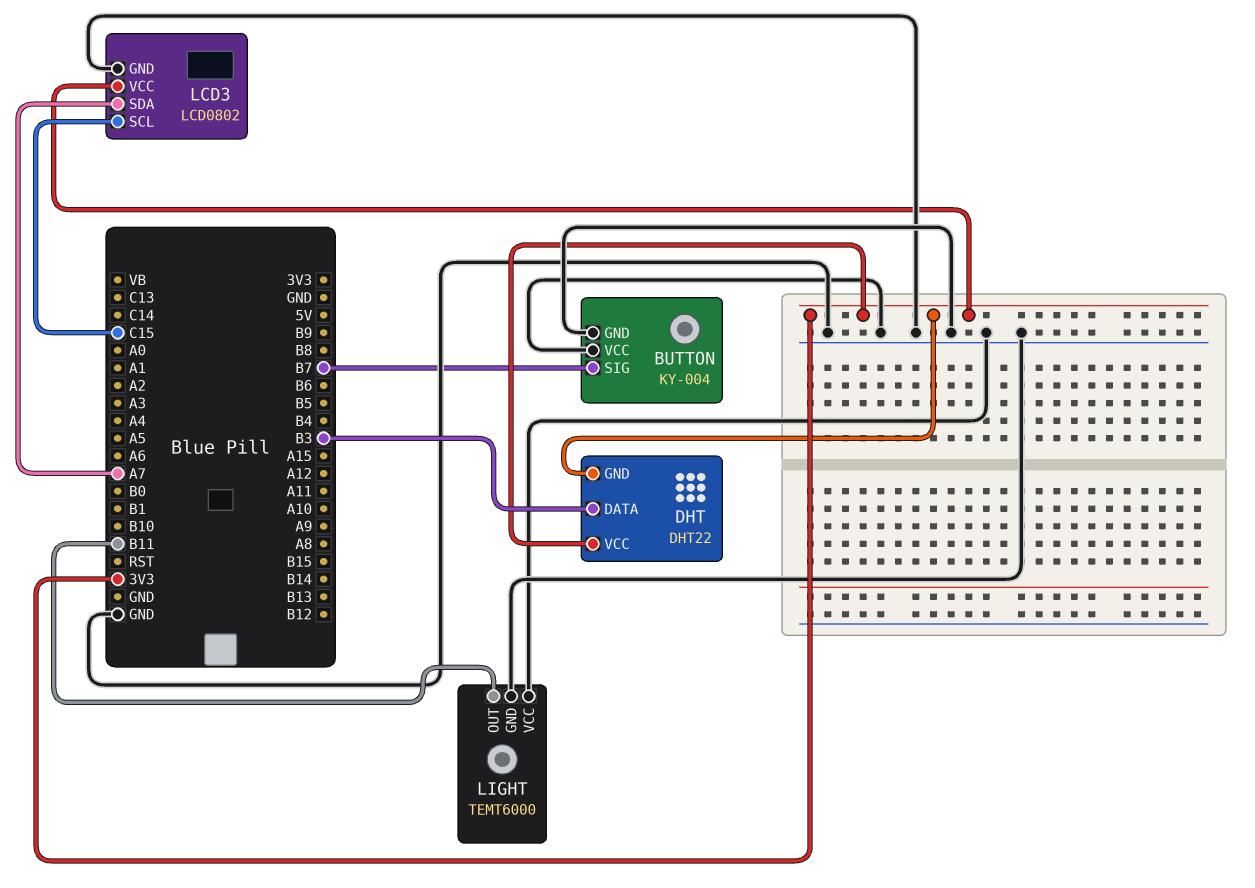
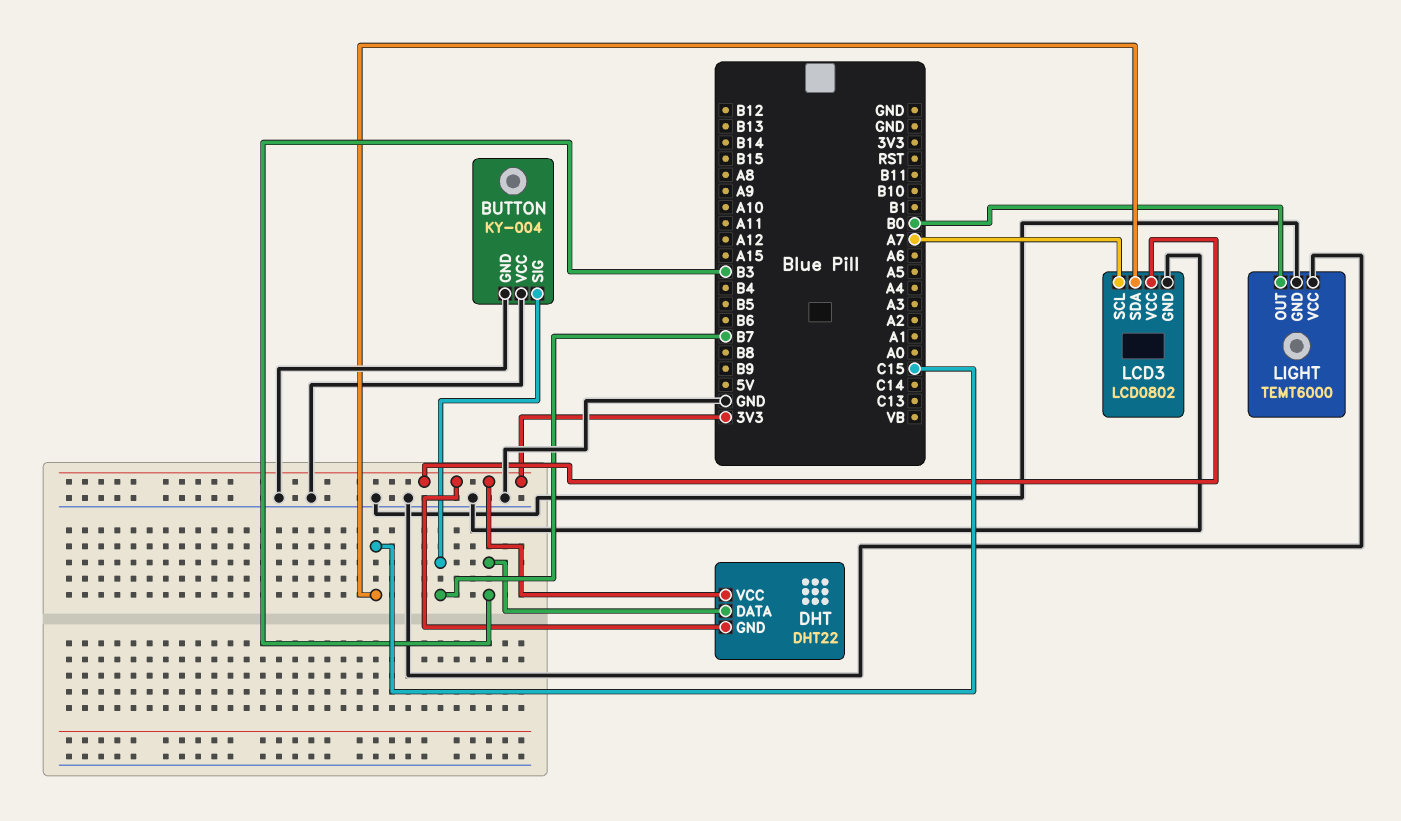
LCD3 pin SCL: C15 -> A7
LCD3 pin SDA: A7 -> C15
LIGHT pin OUT: B11 -> B0

